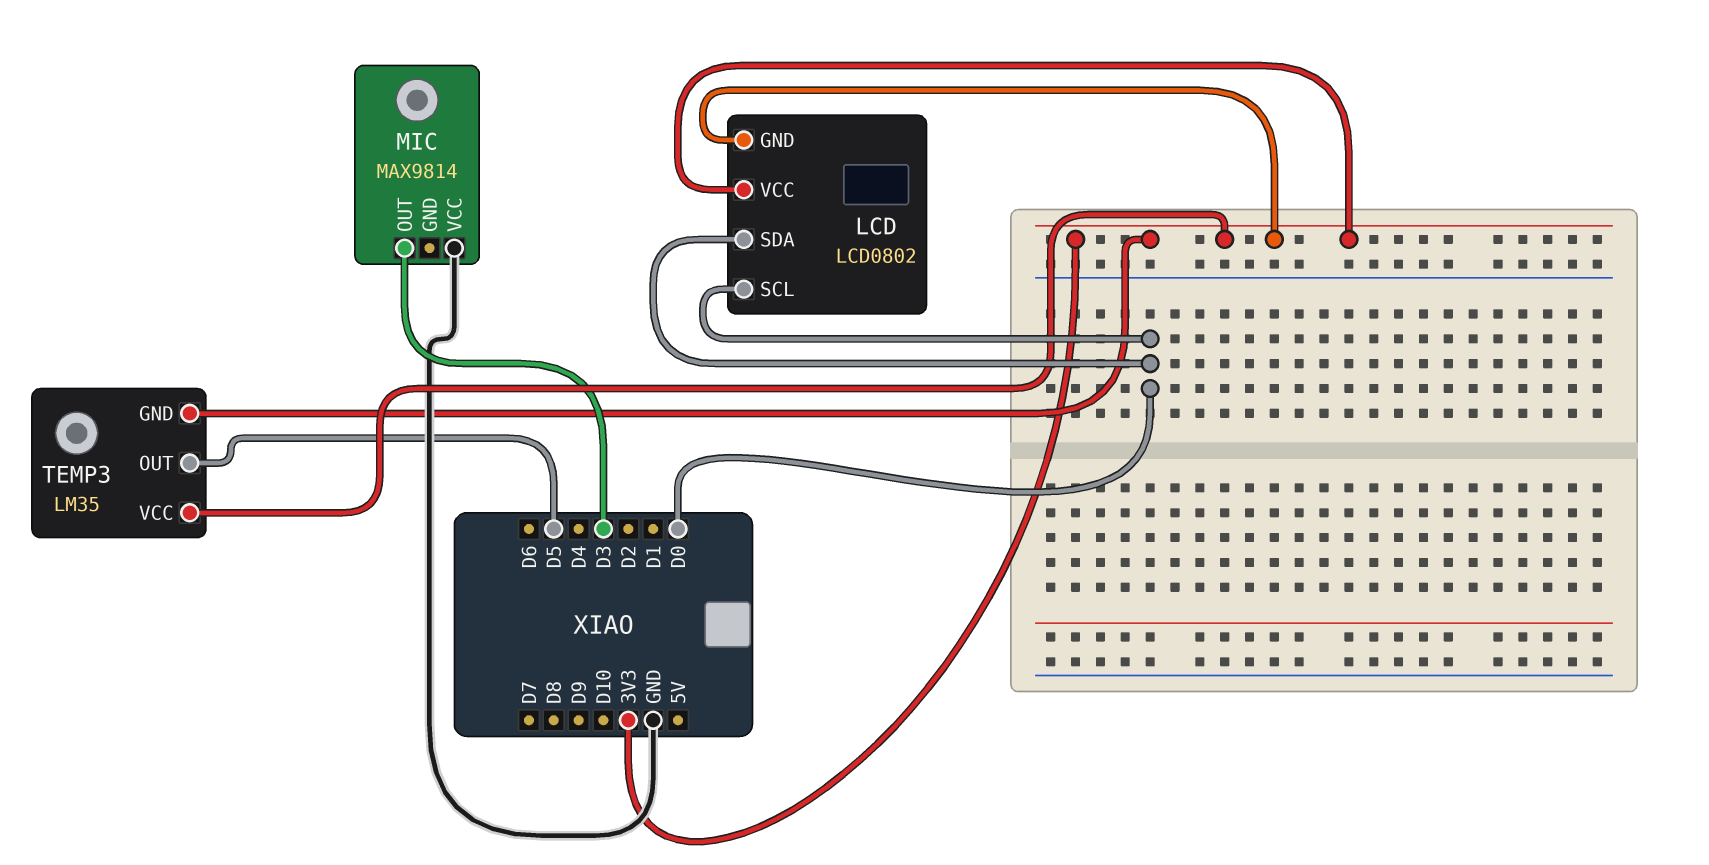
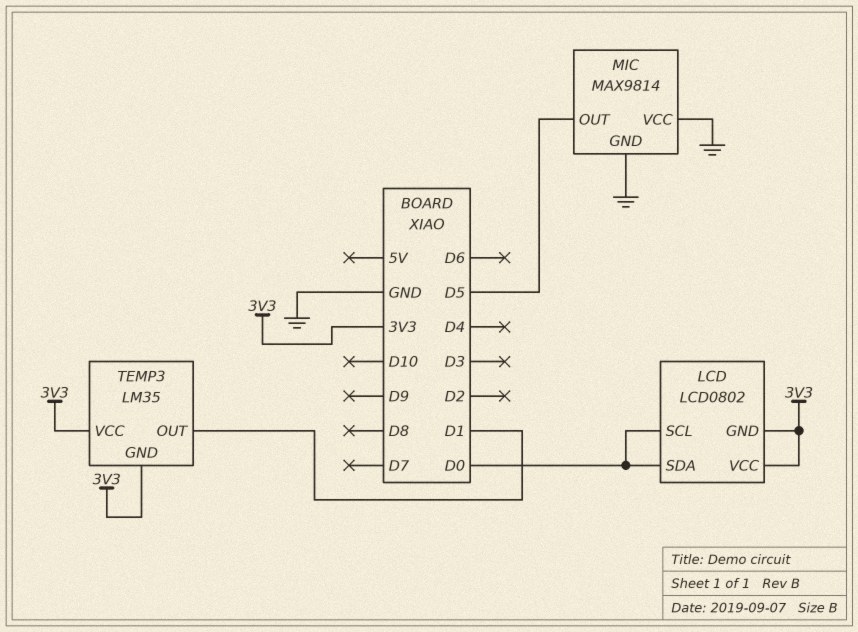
MIC pin GND: none -> GND
MIC pin OUT: D3 -> D5
TEMP3 pin OUT: D5 -> D1

